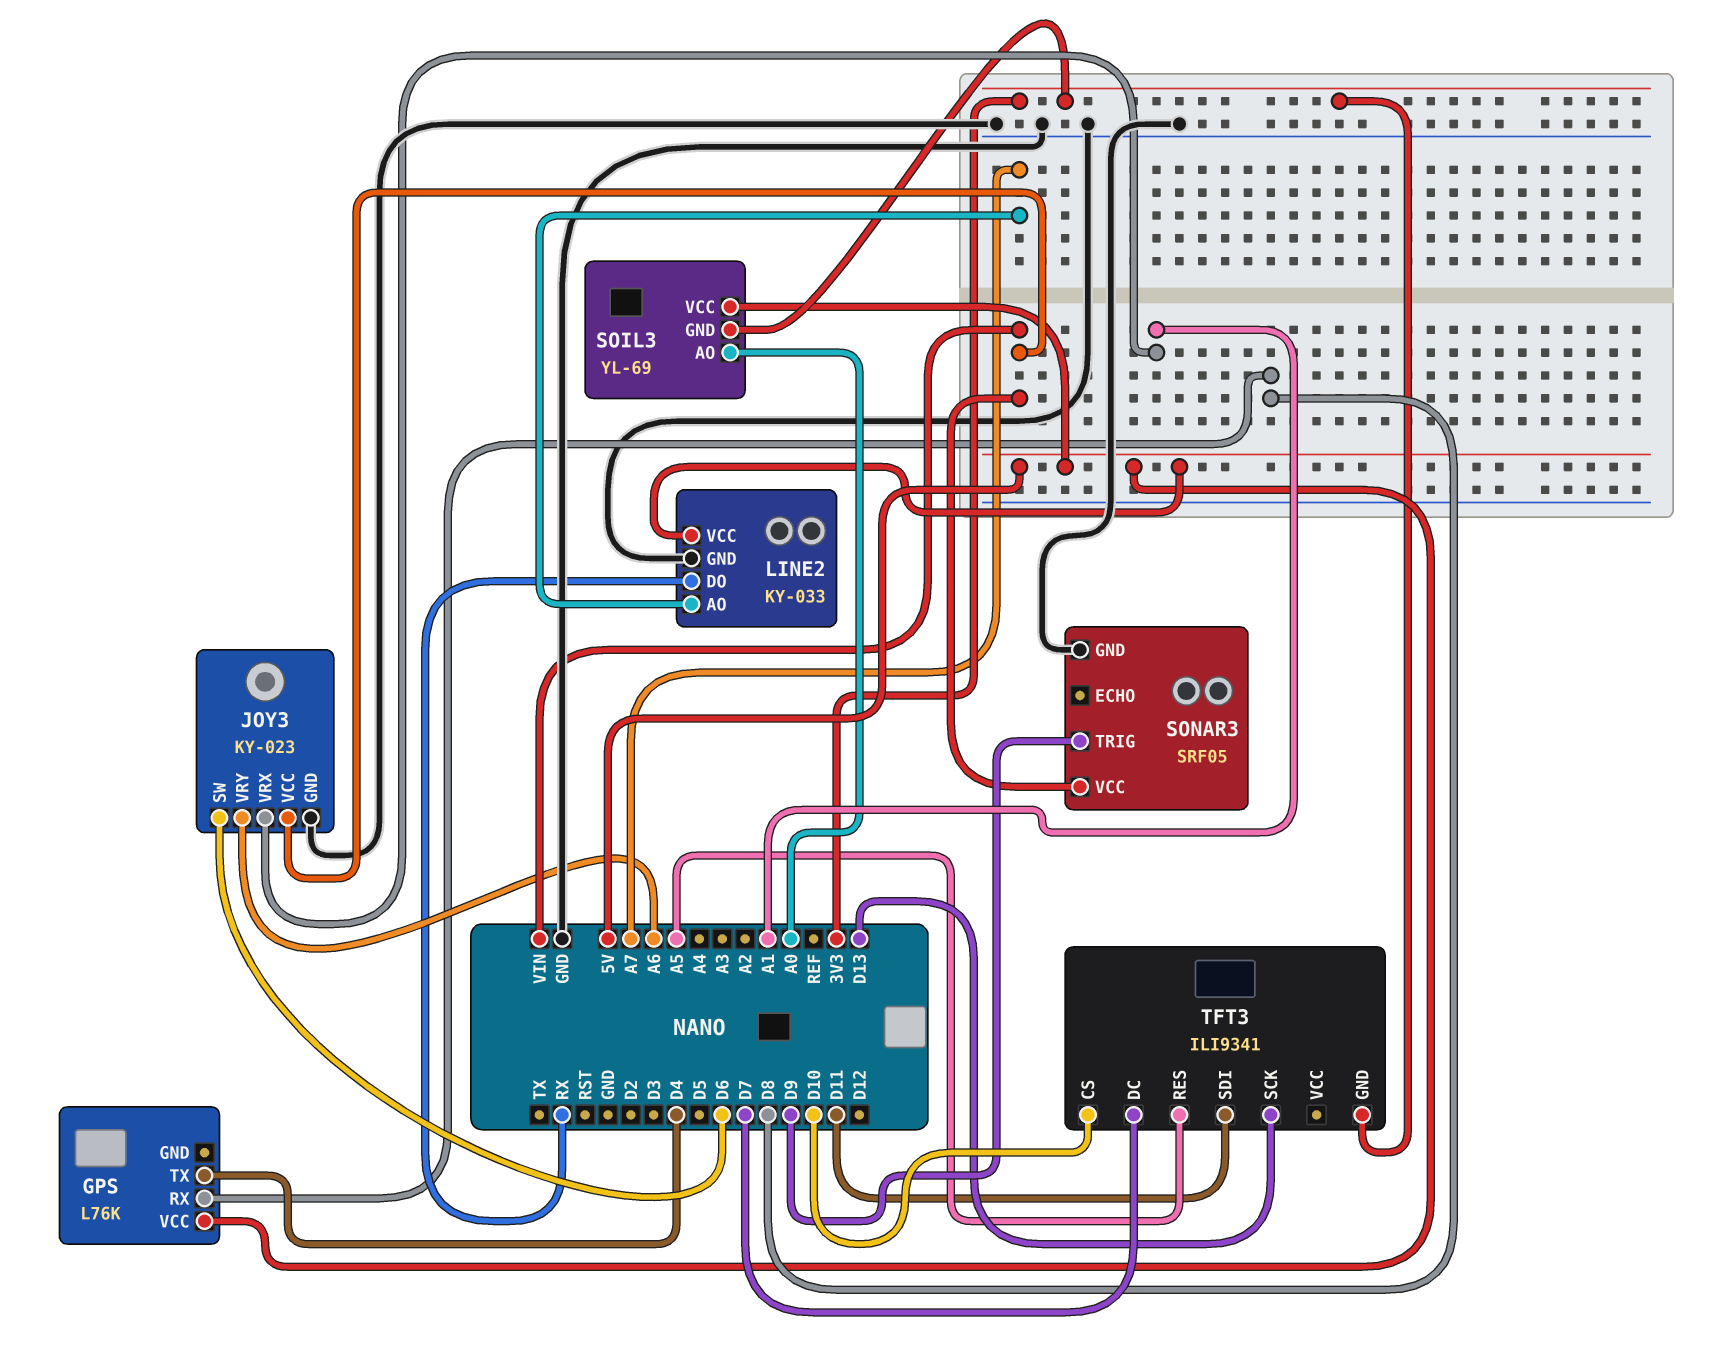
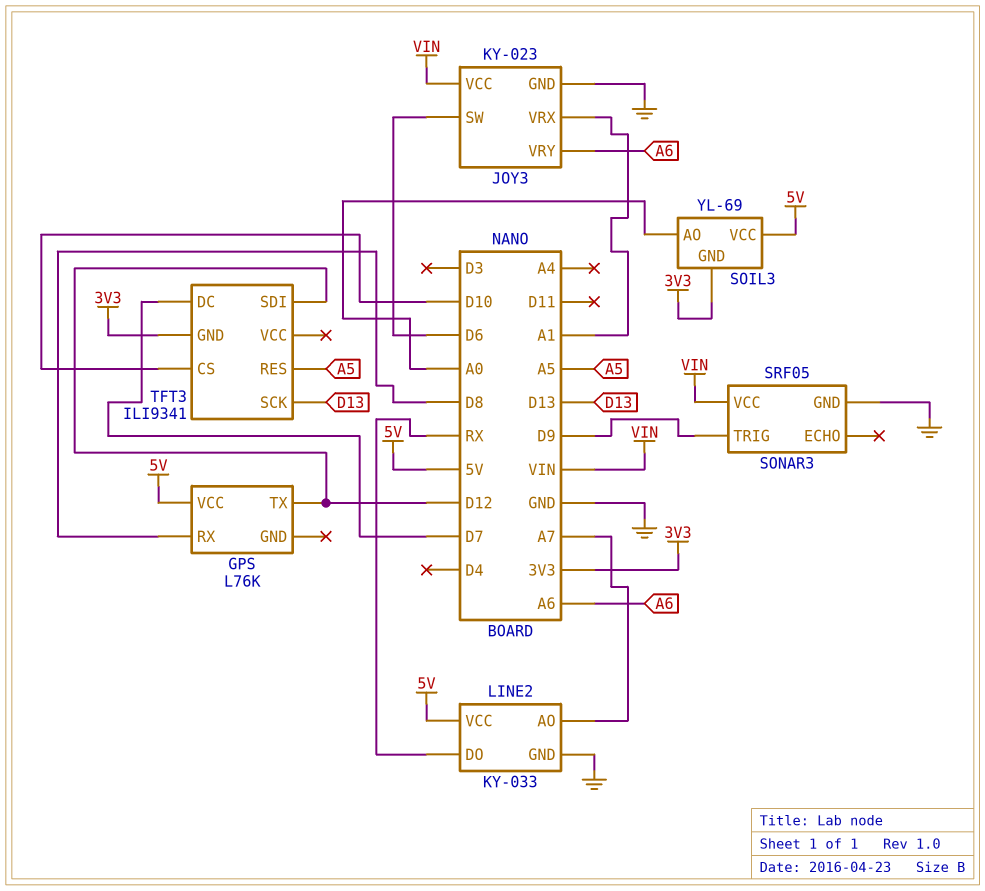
GPS pin TX: D4 -> D12
TFT3 pin SDI: D11 -> D12

